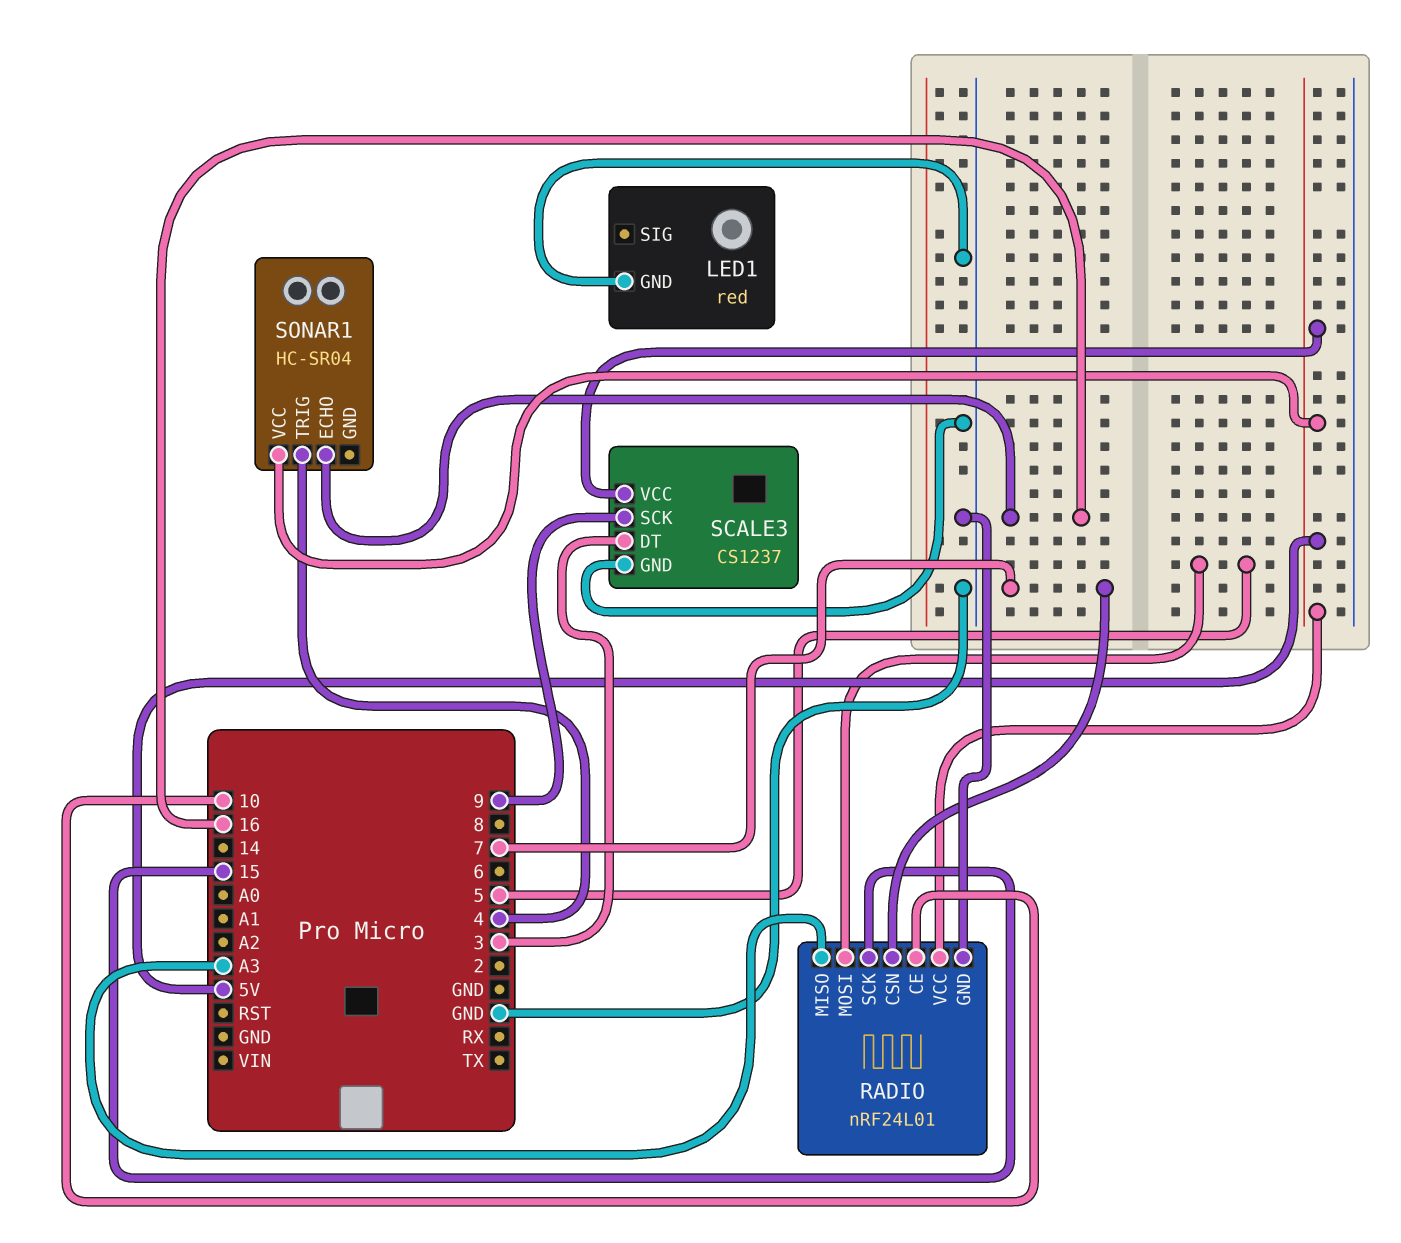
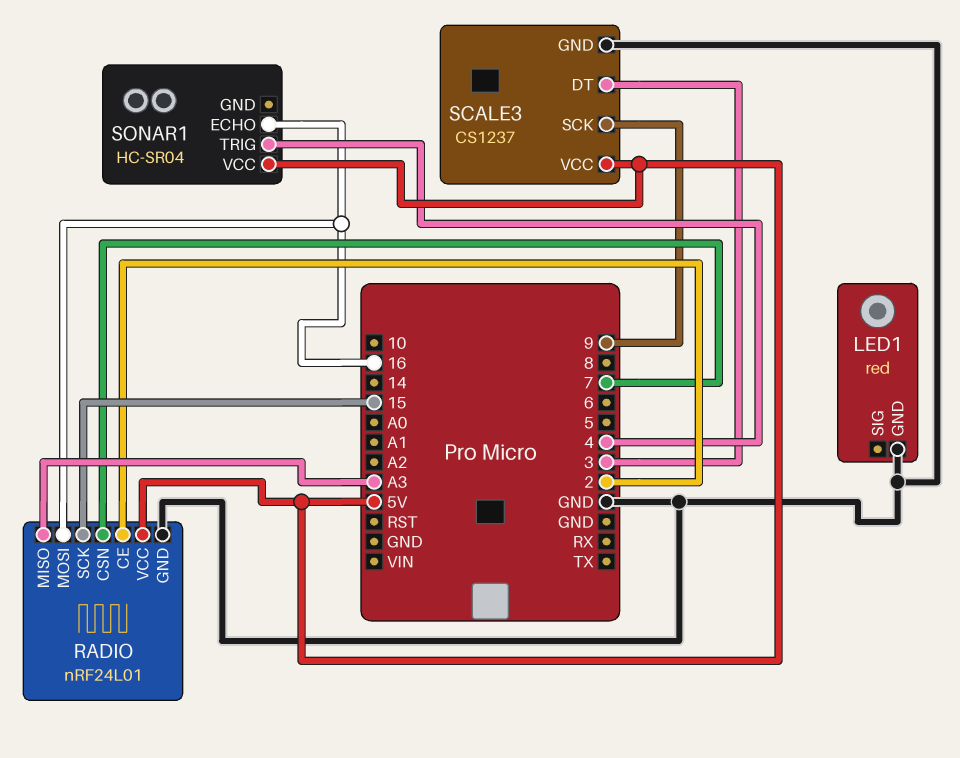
RADIO pin CE: 10 -> 2
RADIO pin MOSI: 5 -> 16

